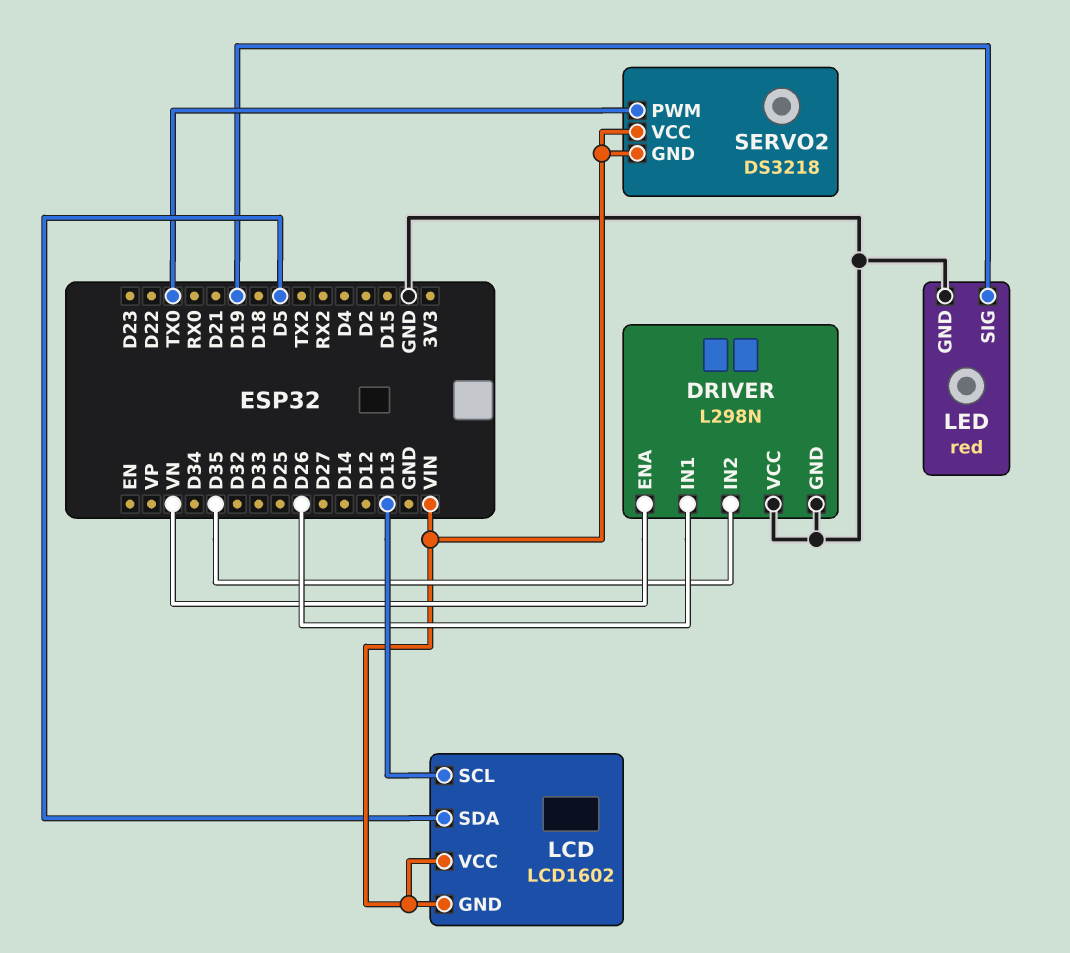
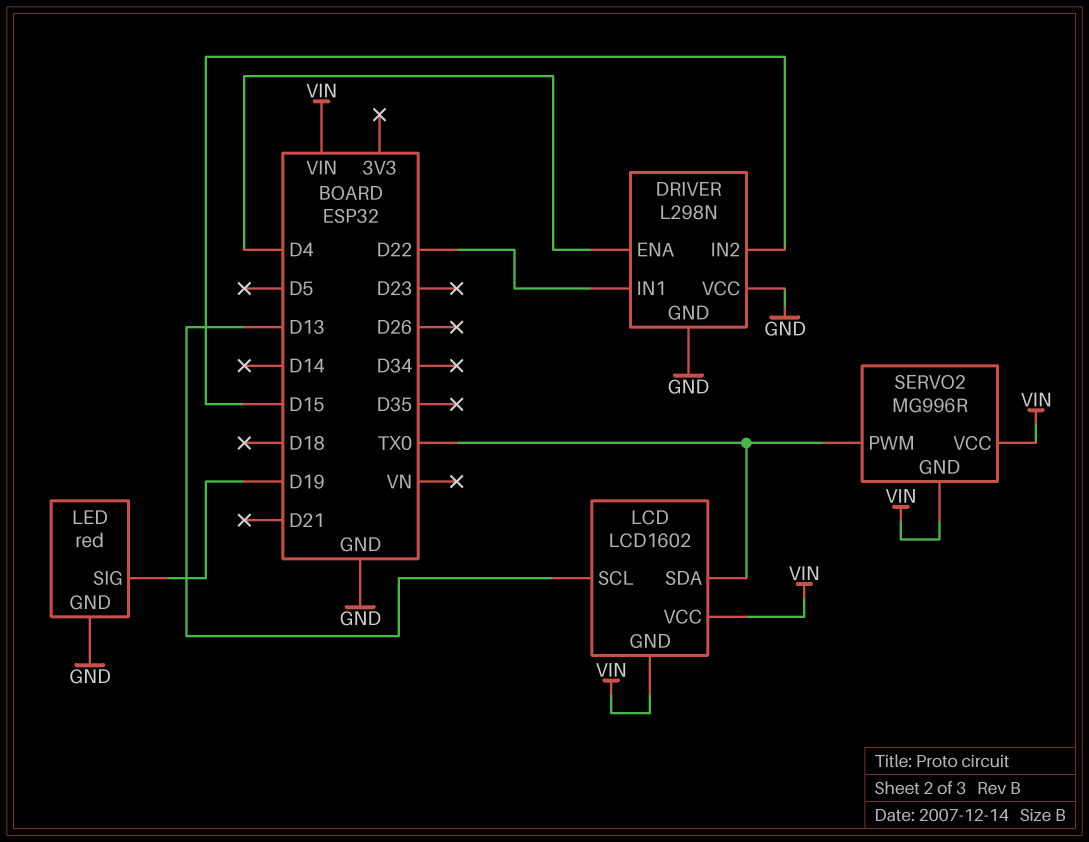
DRIVER pin ENA: VN -> D4
DRIVER pin IN1: D26 -> D22
DRIVER pin IN2: D35 -> D15
LCD pin SDA: D5 -> TX0
SERVO2: DS3218 -> MG996R

